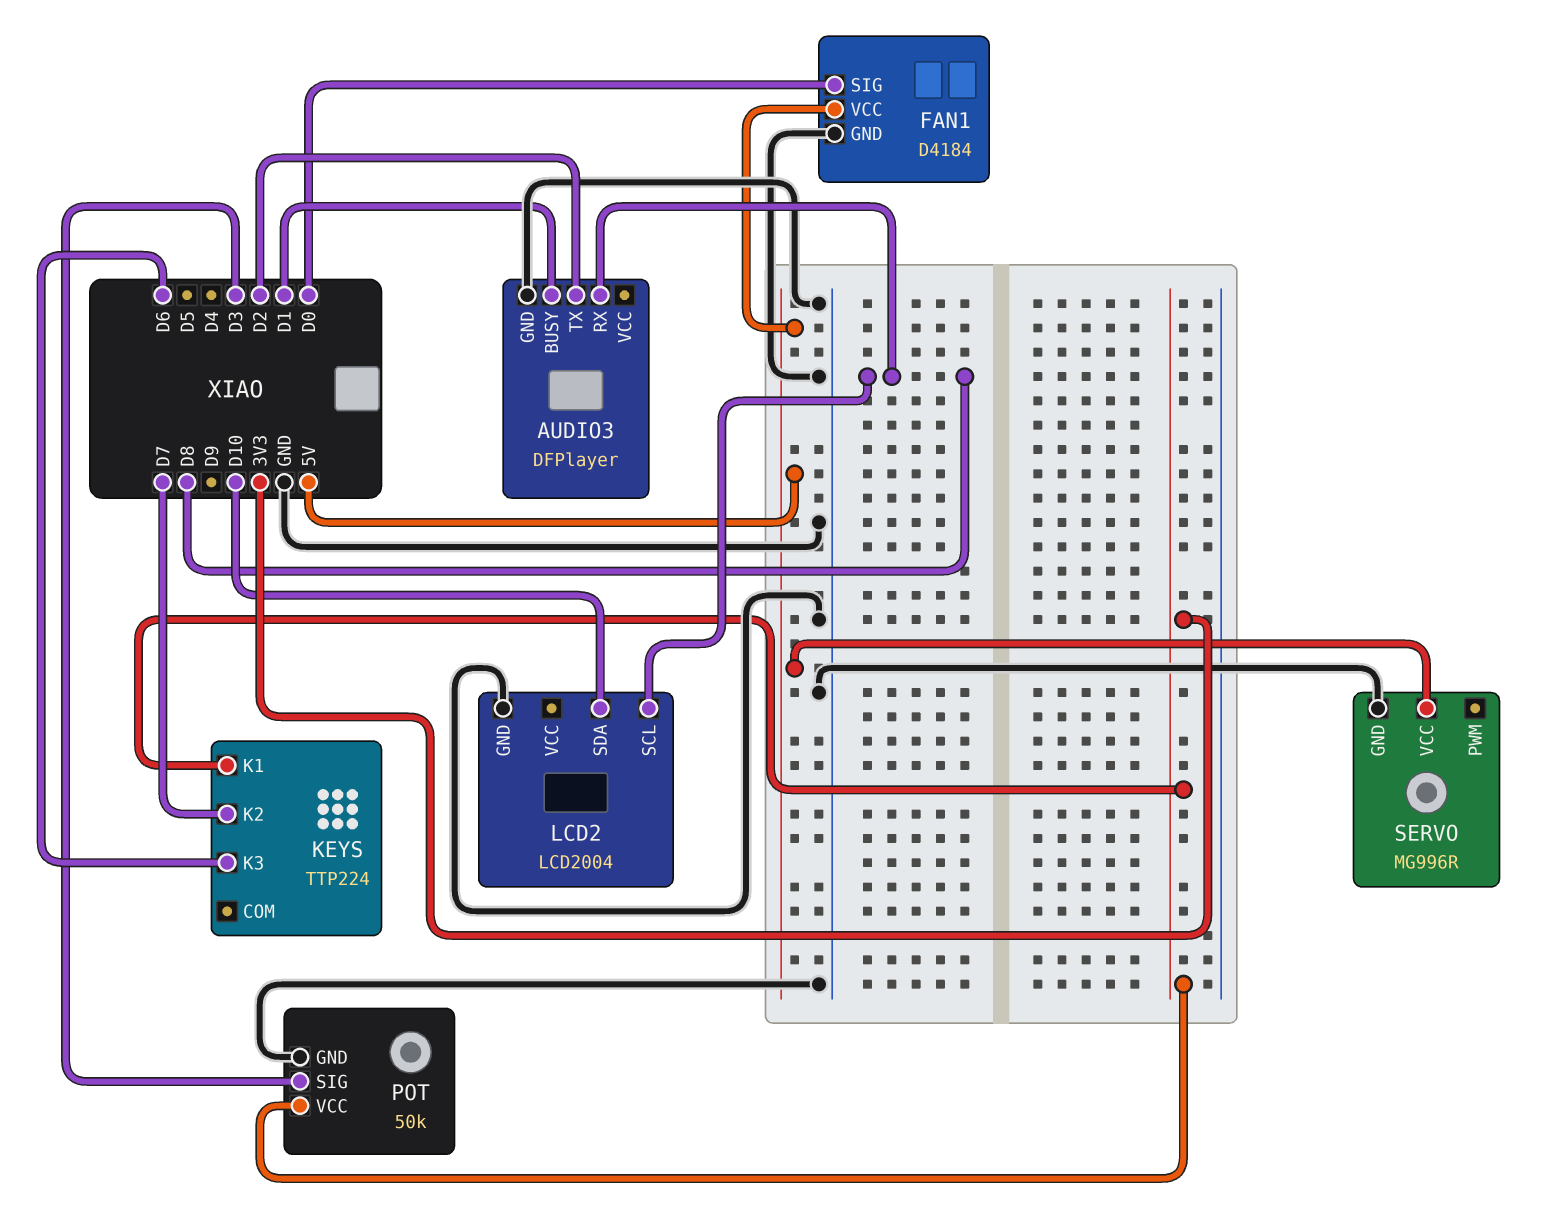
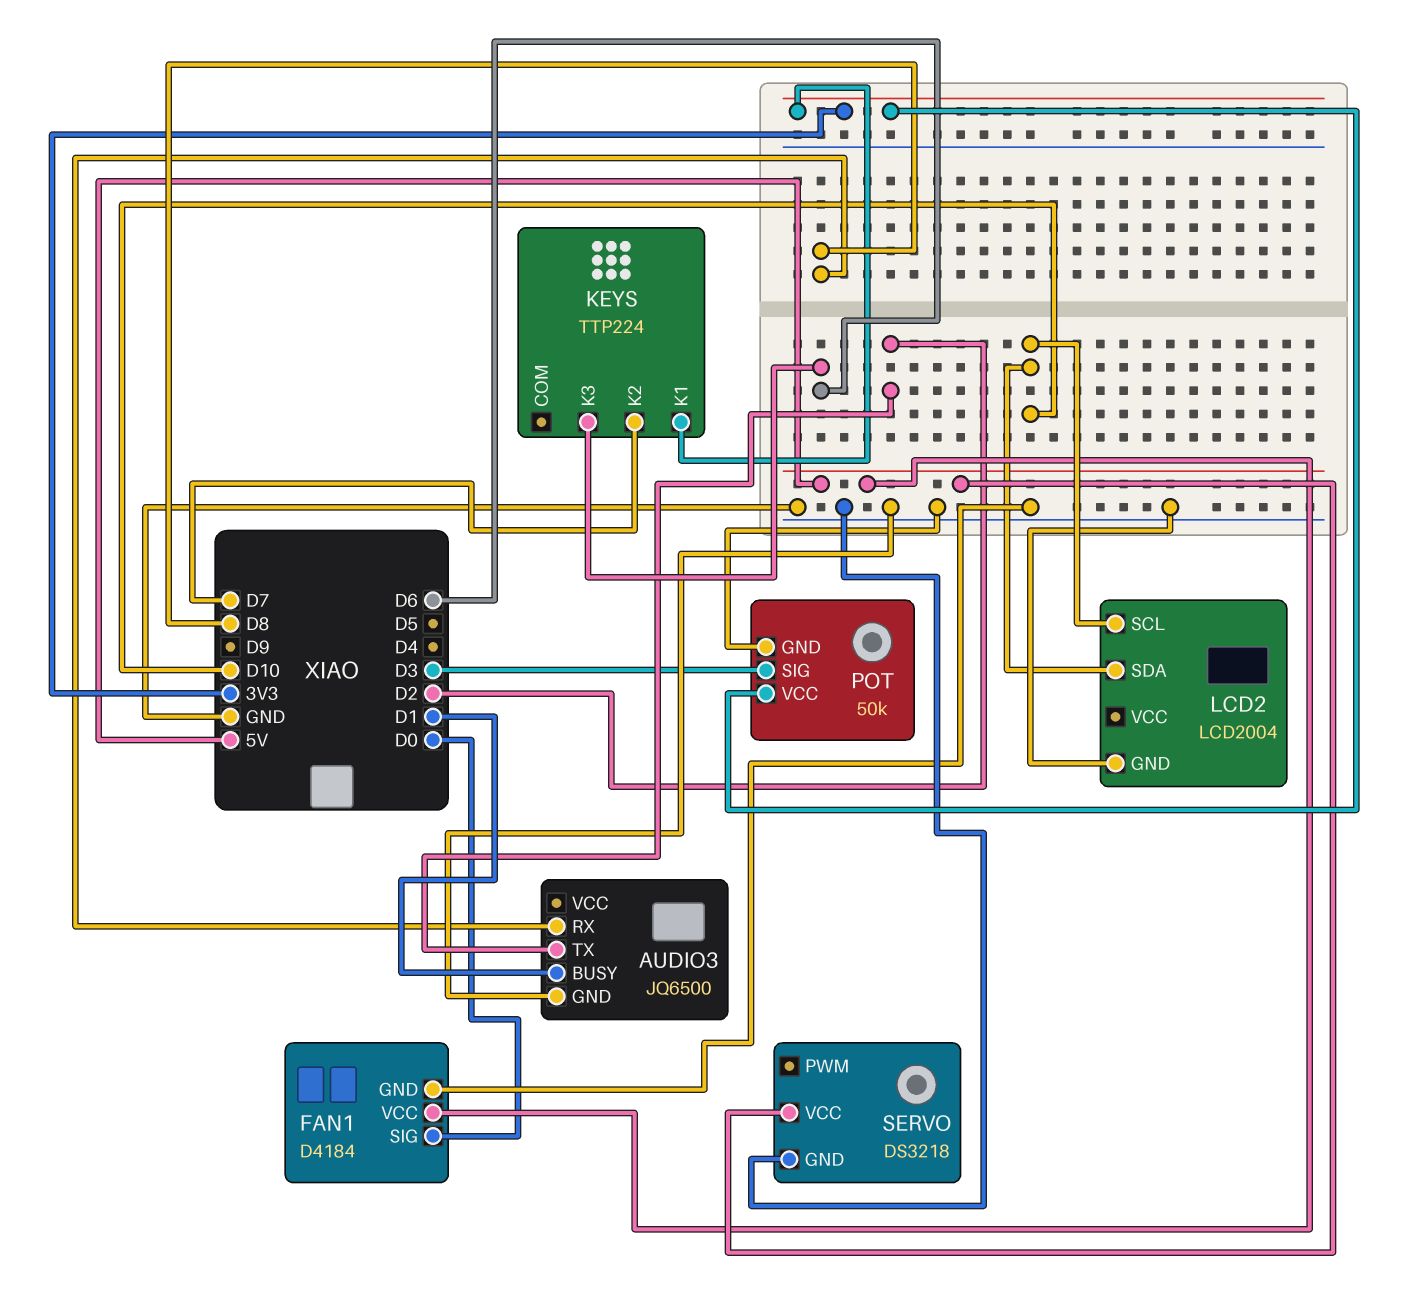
AUDIO3: DFPlayer -> JQ6500
LCD2 pin SCL: D8 -> D10
SERVO: MG996R -> DS3218

